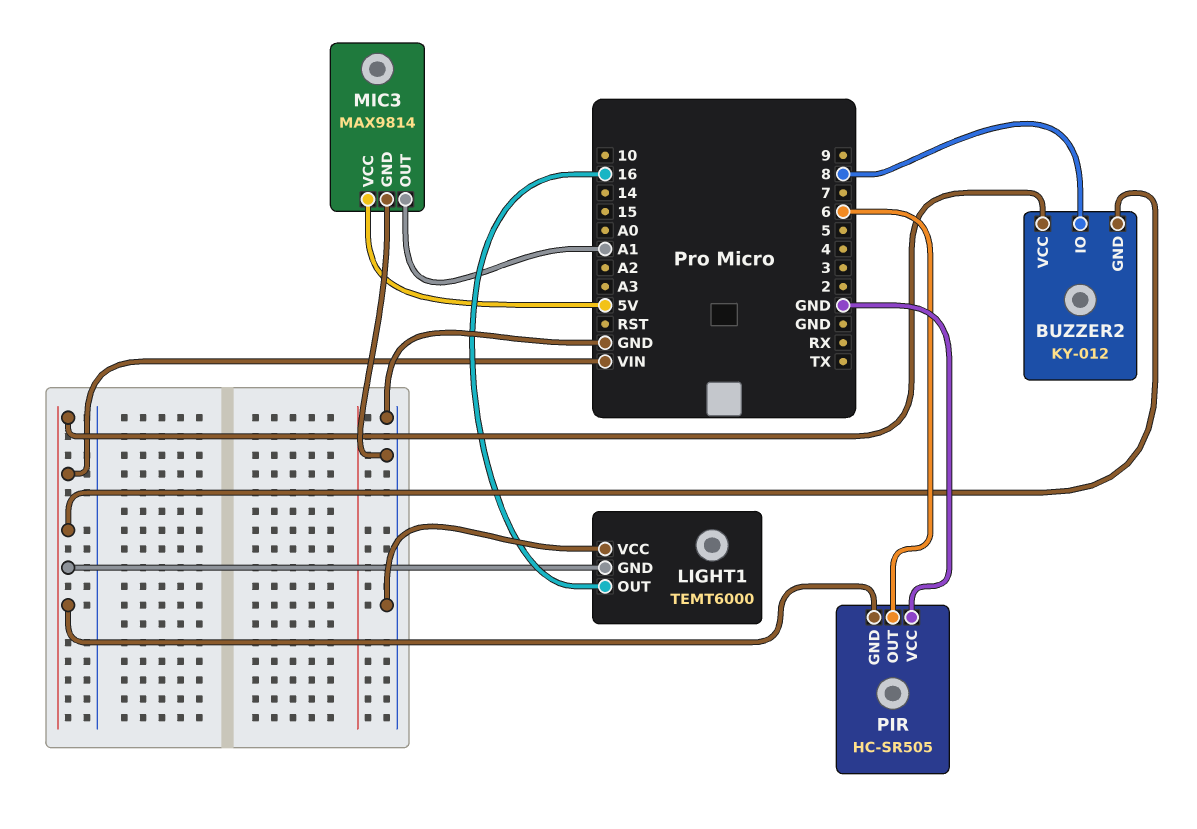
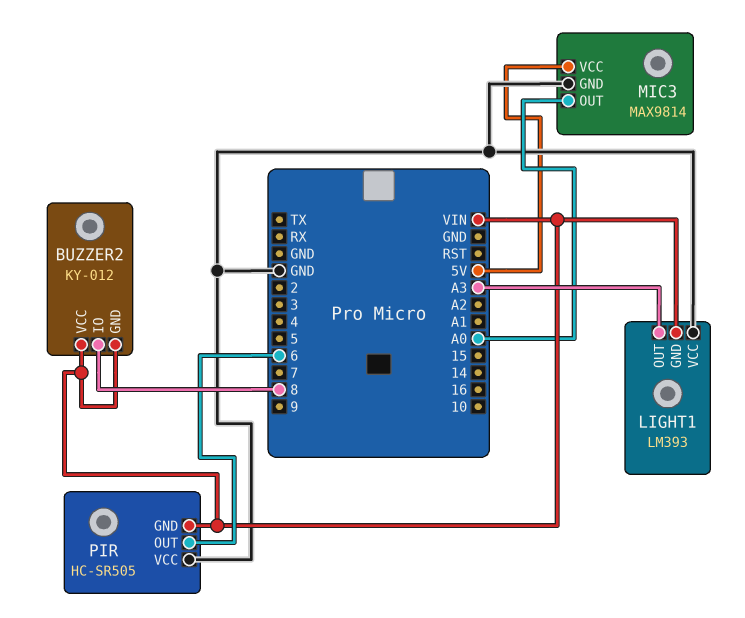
LIGHT1: TEMT6000 -> LM393
LIGHT1 pin OUT: 16 -> A3
MIC3 pin OUT: A1 -> A0

